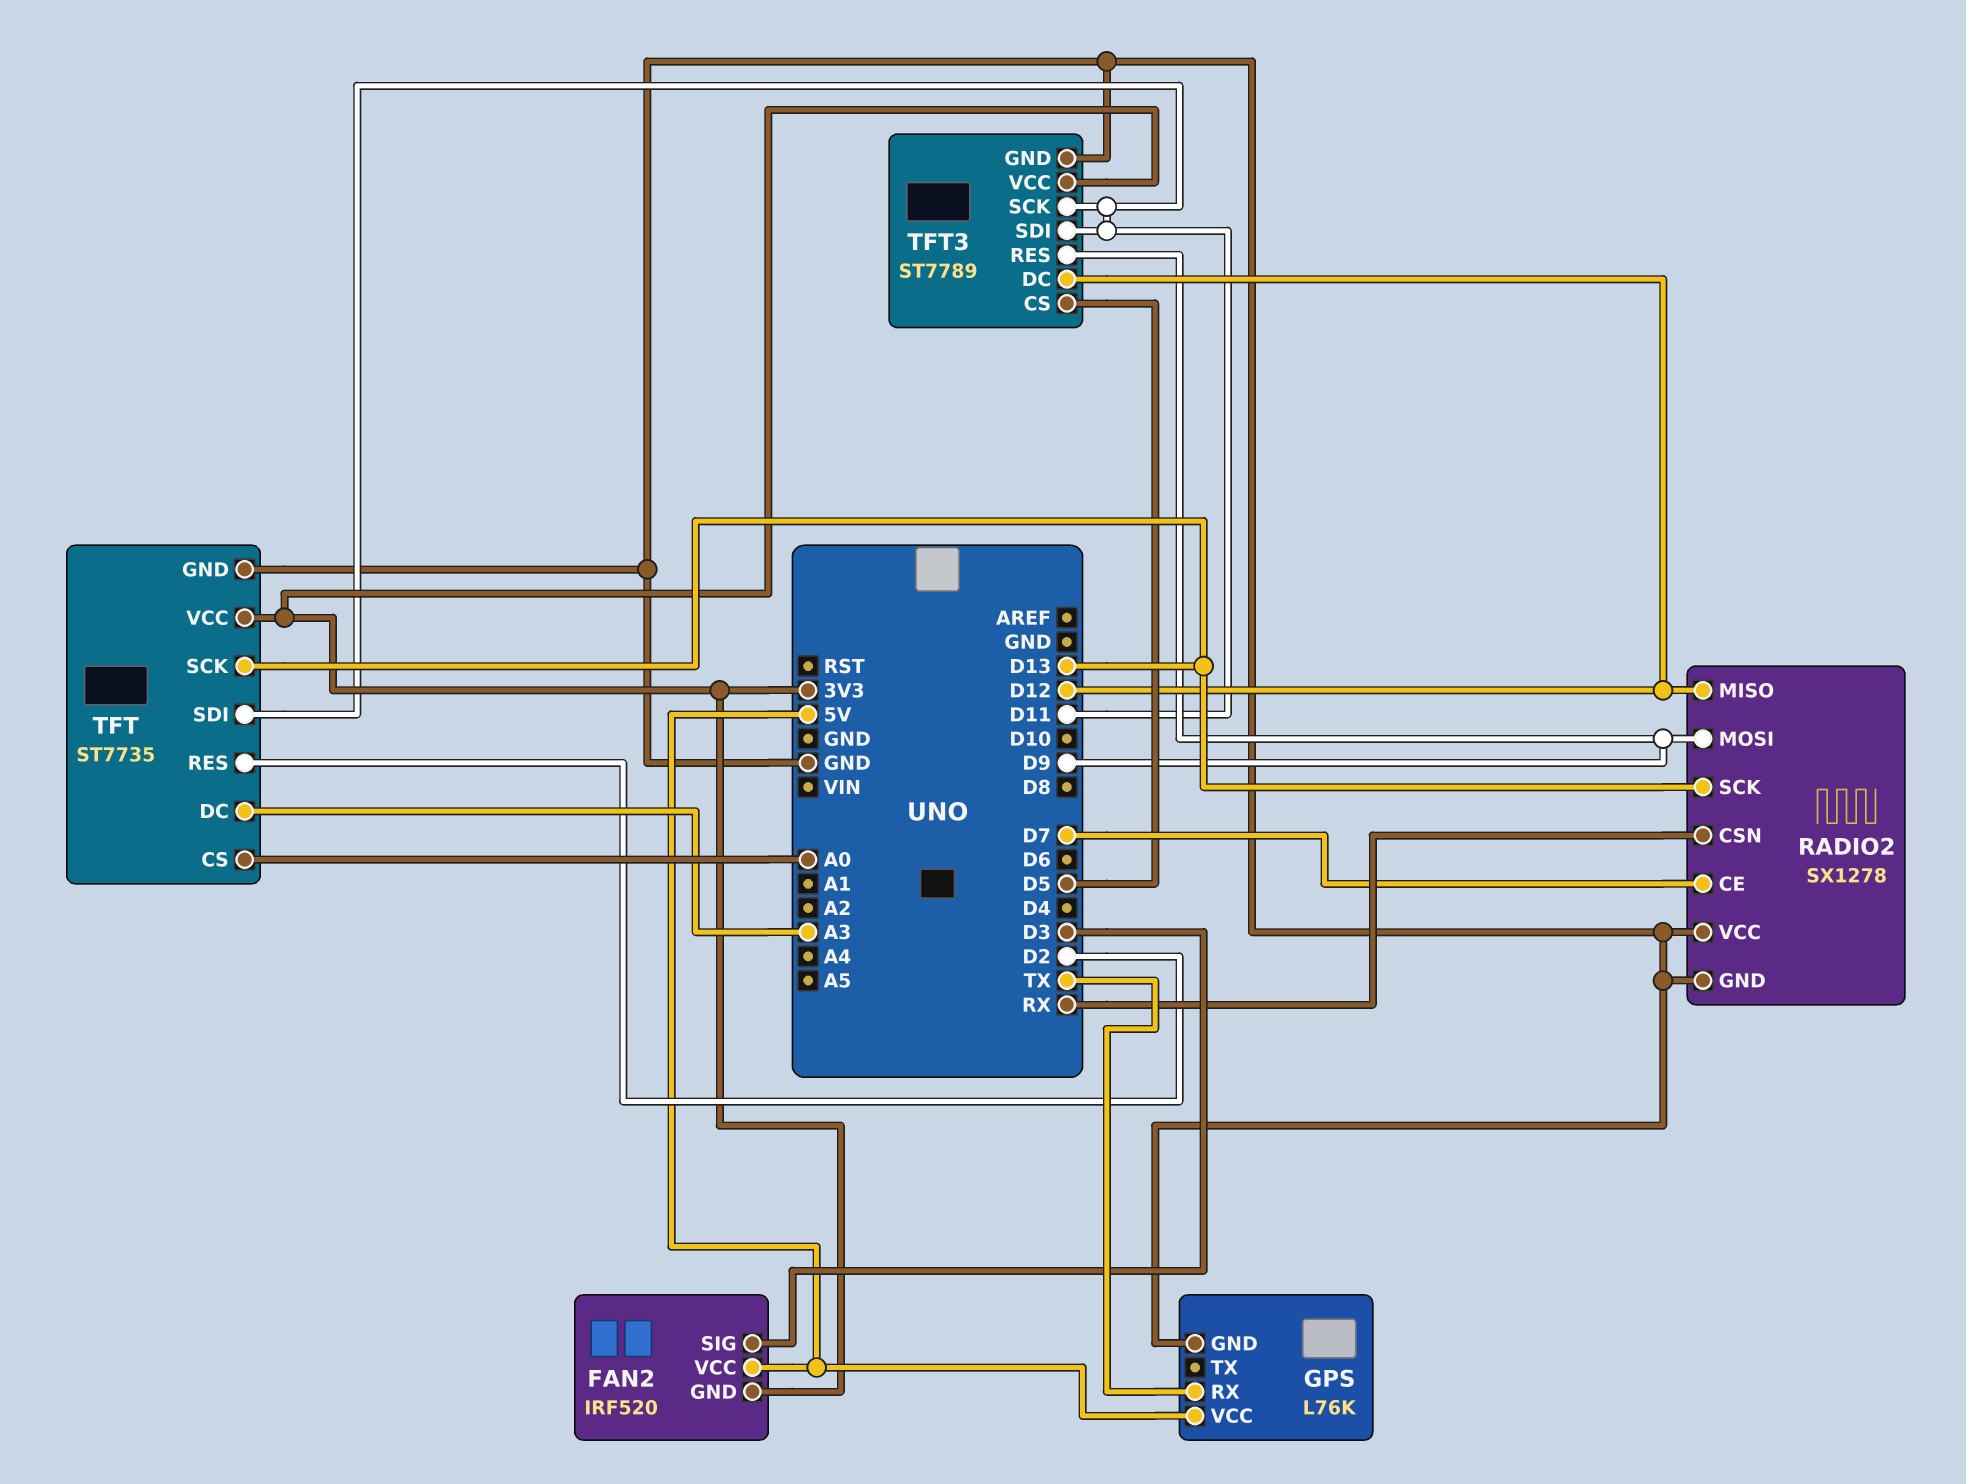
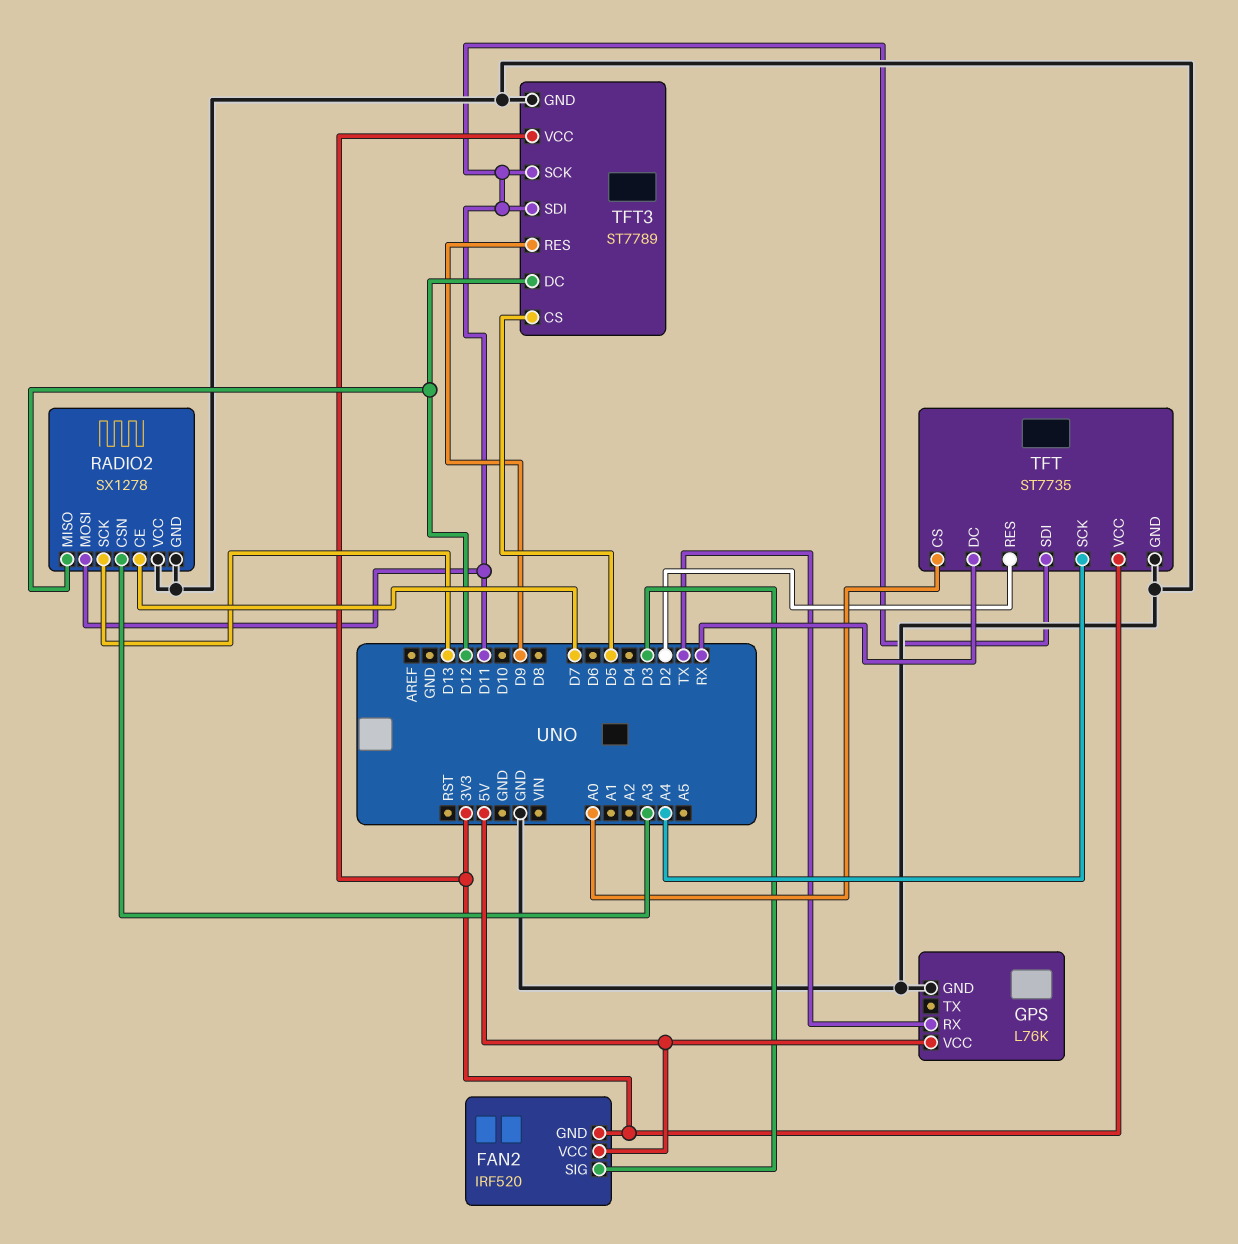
RADIO2 pin CSN: RX -> A3
RADIO2 pin MOSI: D9 -> D11
TFT pin DC: A3 -> RX
TFT pin SCK: D13 -> A4

